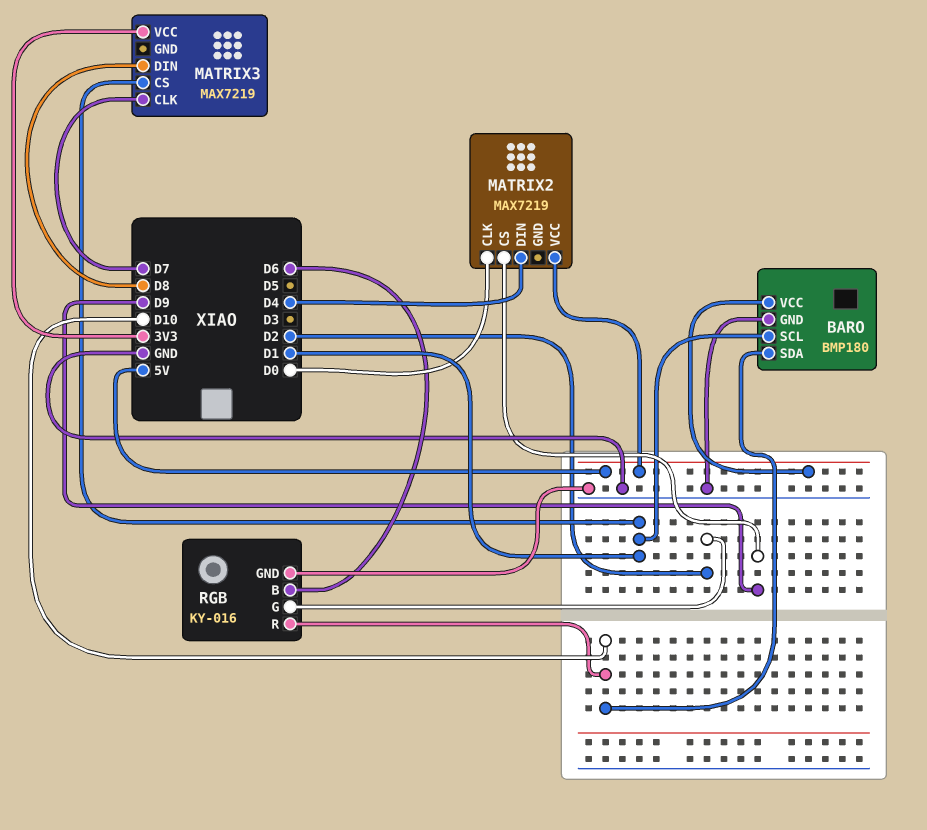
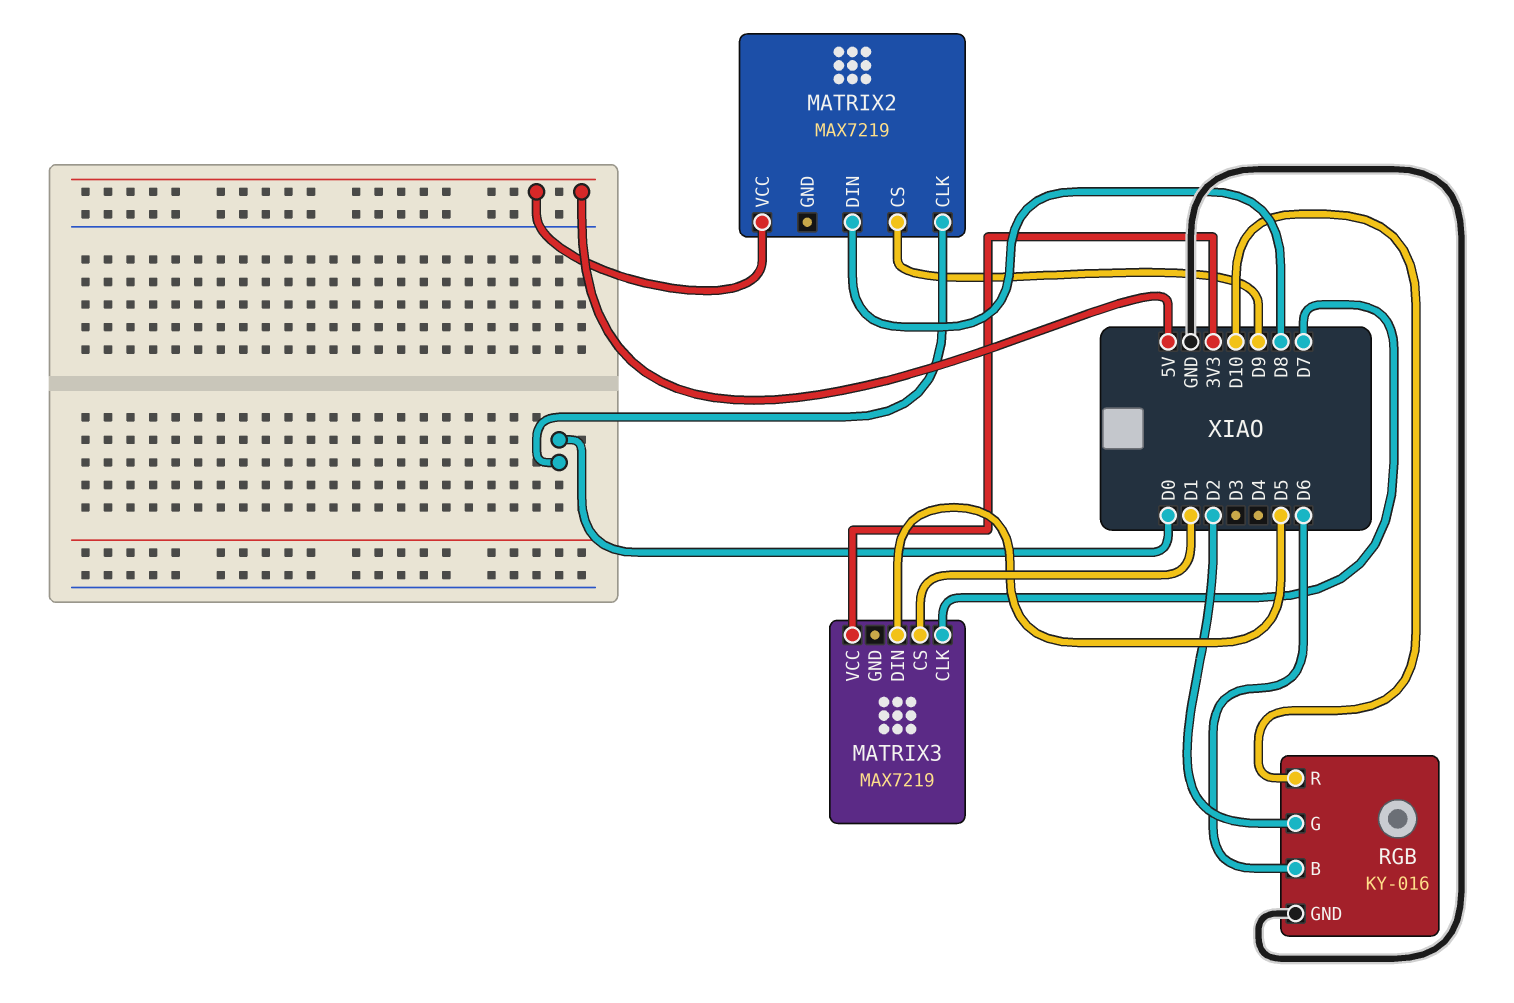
BARO: BMP180 -> none
BARO pin GND: GND -> none
BARO pin SCL: D1 -> none
BARO pin SDA: D10 -> none
BARO pin VCC: 5V -> none
MATRIX2 pin DIN: D4 -> D8
MATRIX3 pin DIN: D8 -> D5

